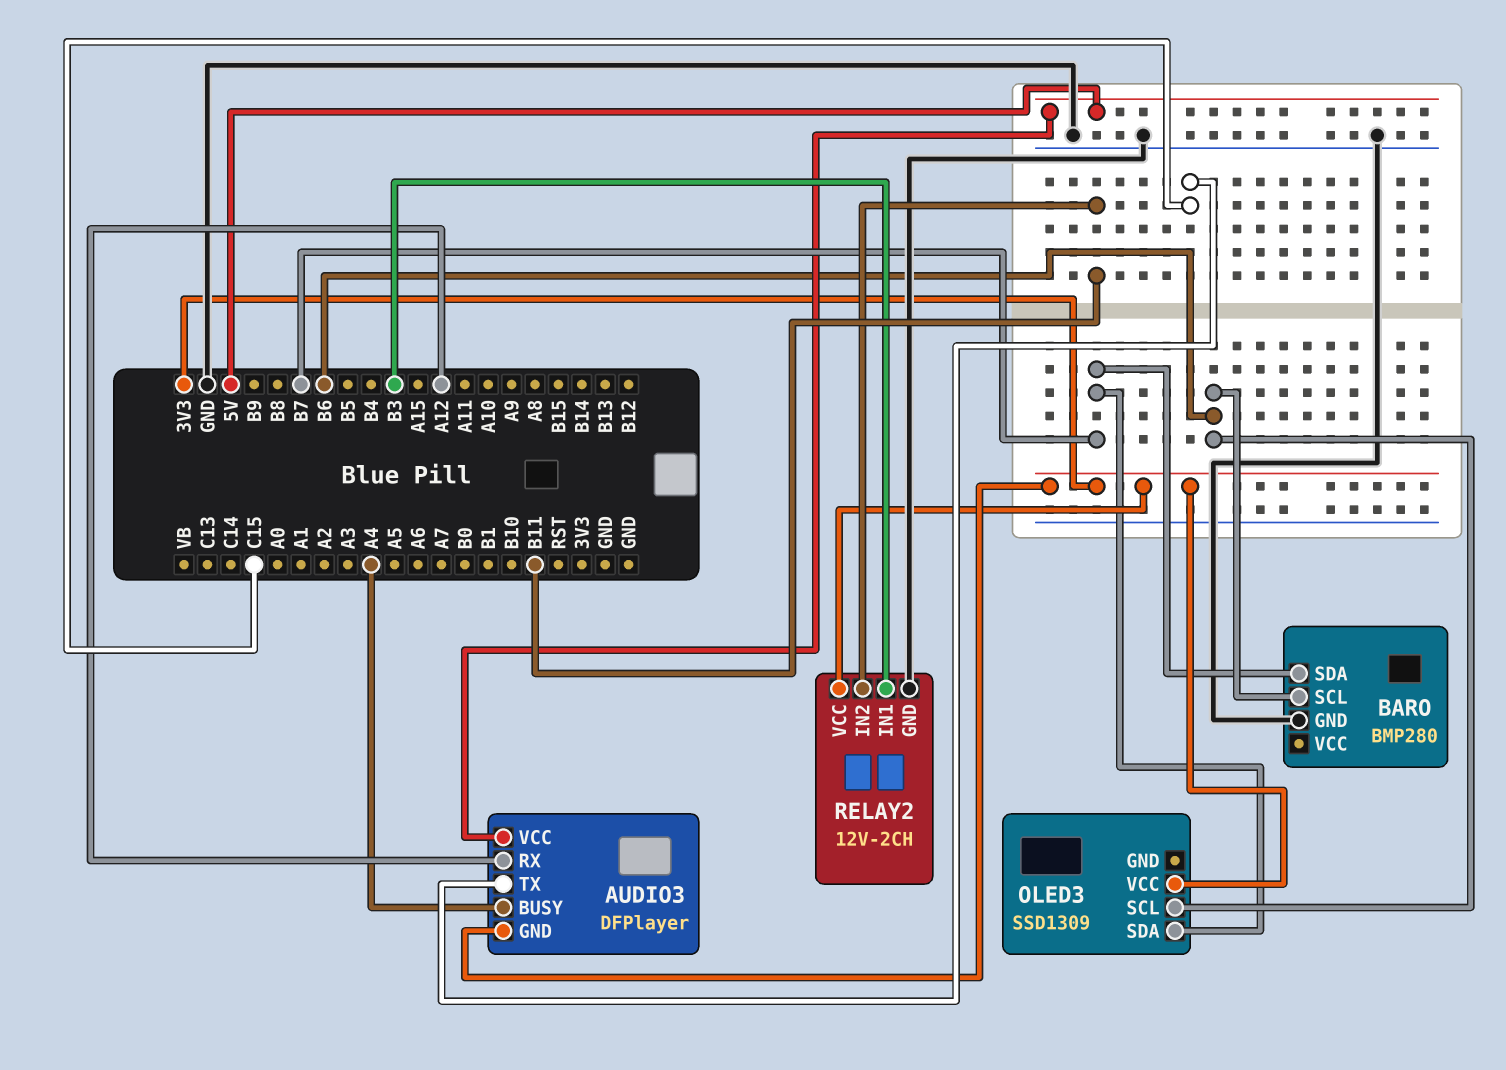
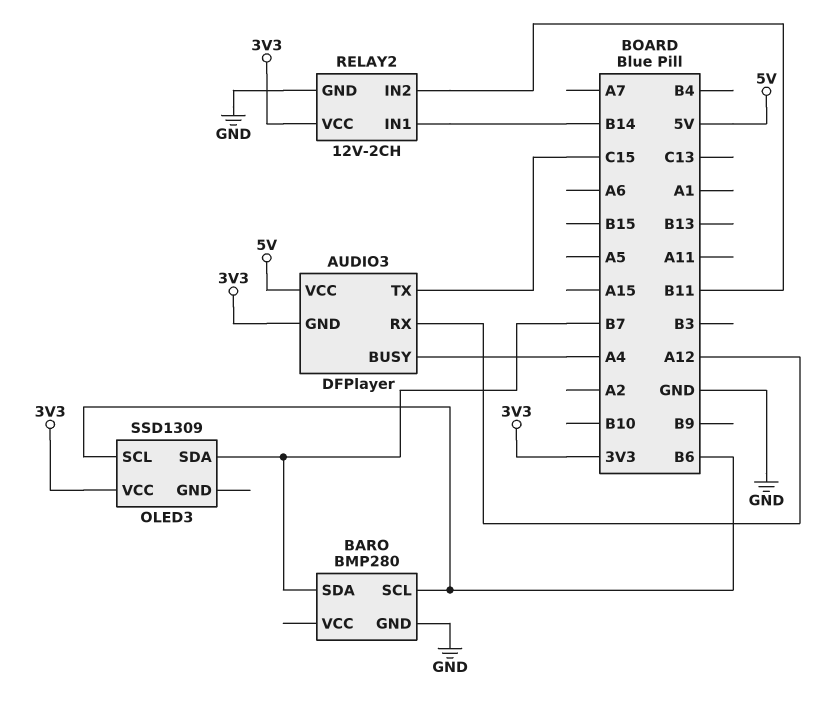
RELAY2 pin IN1: B3 -> B14

